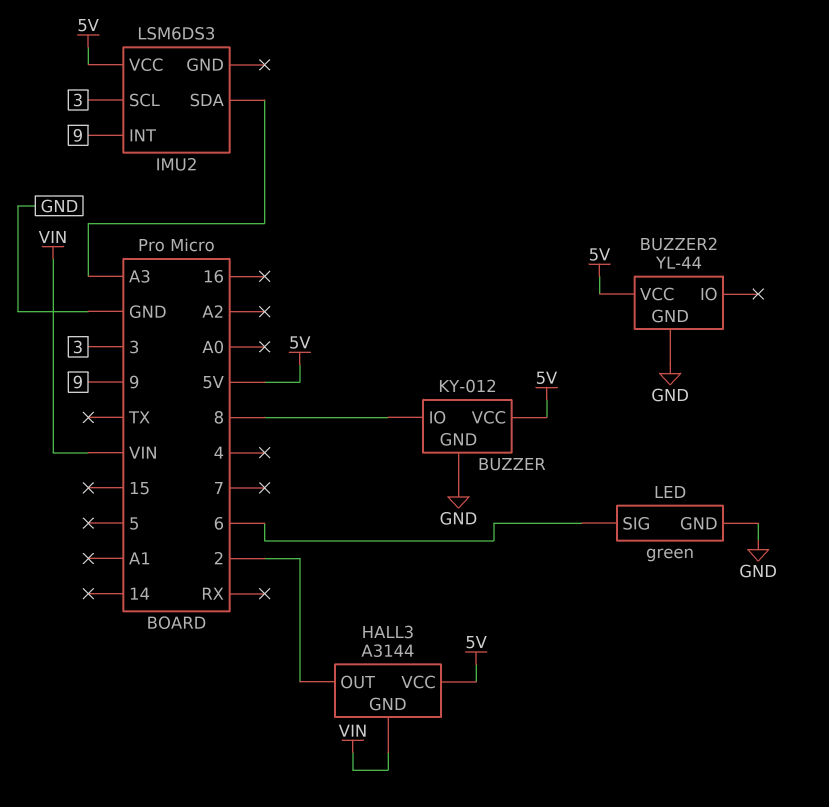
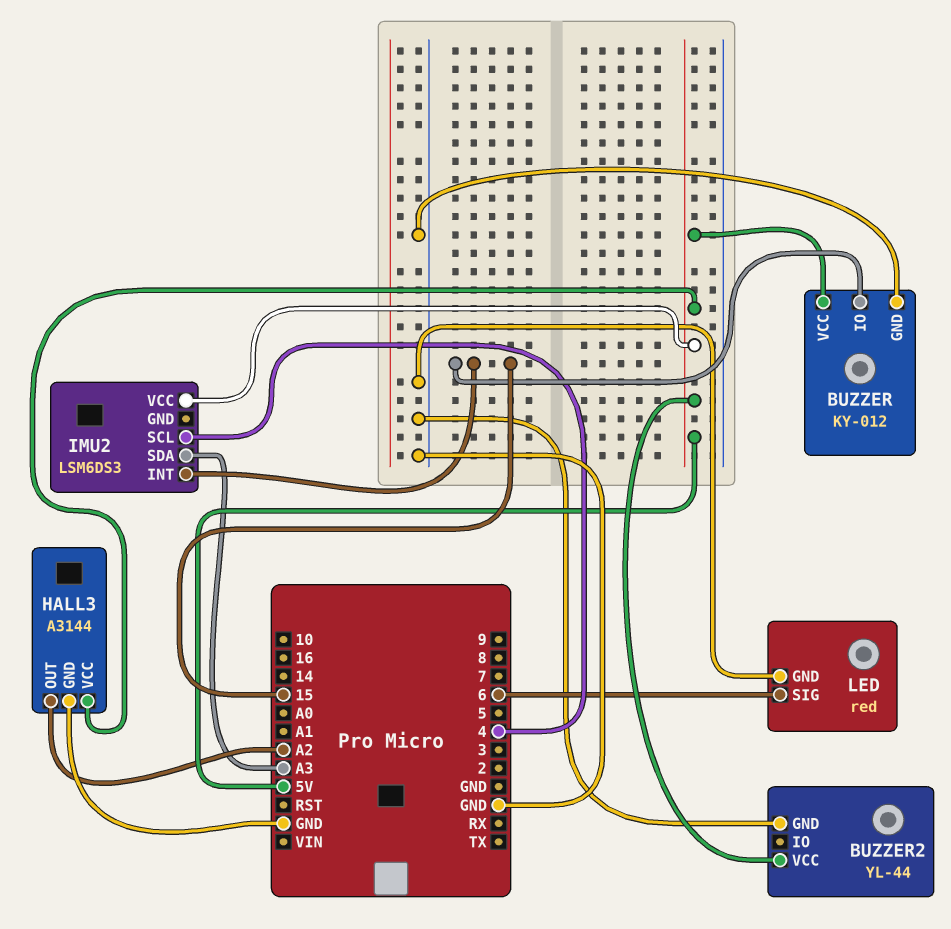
BUZZER pin IO: 8 -> 15
HALL3 pin GND: VIN -> GND
HALL3 pin OUT: 2 -> A2
IMU2 pin INT: 9 -> 15
IMU2 pin SCL: 3 -> 4
LED: green -> red

